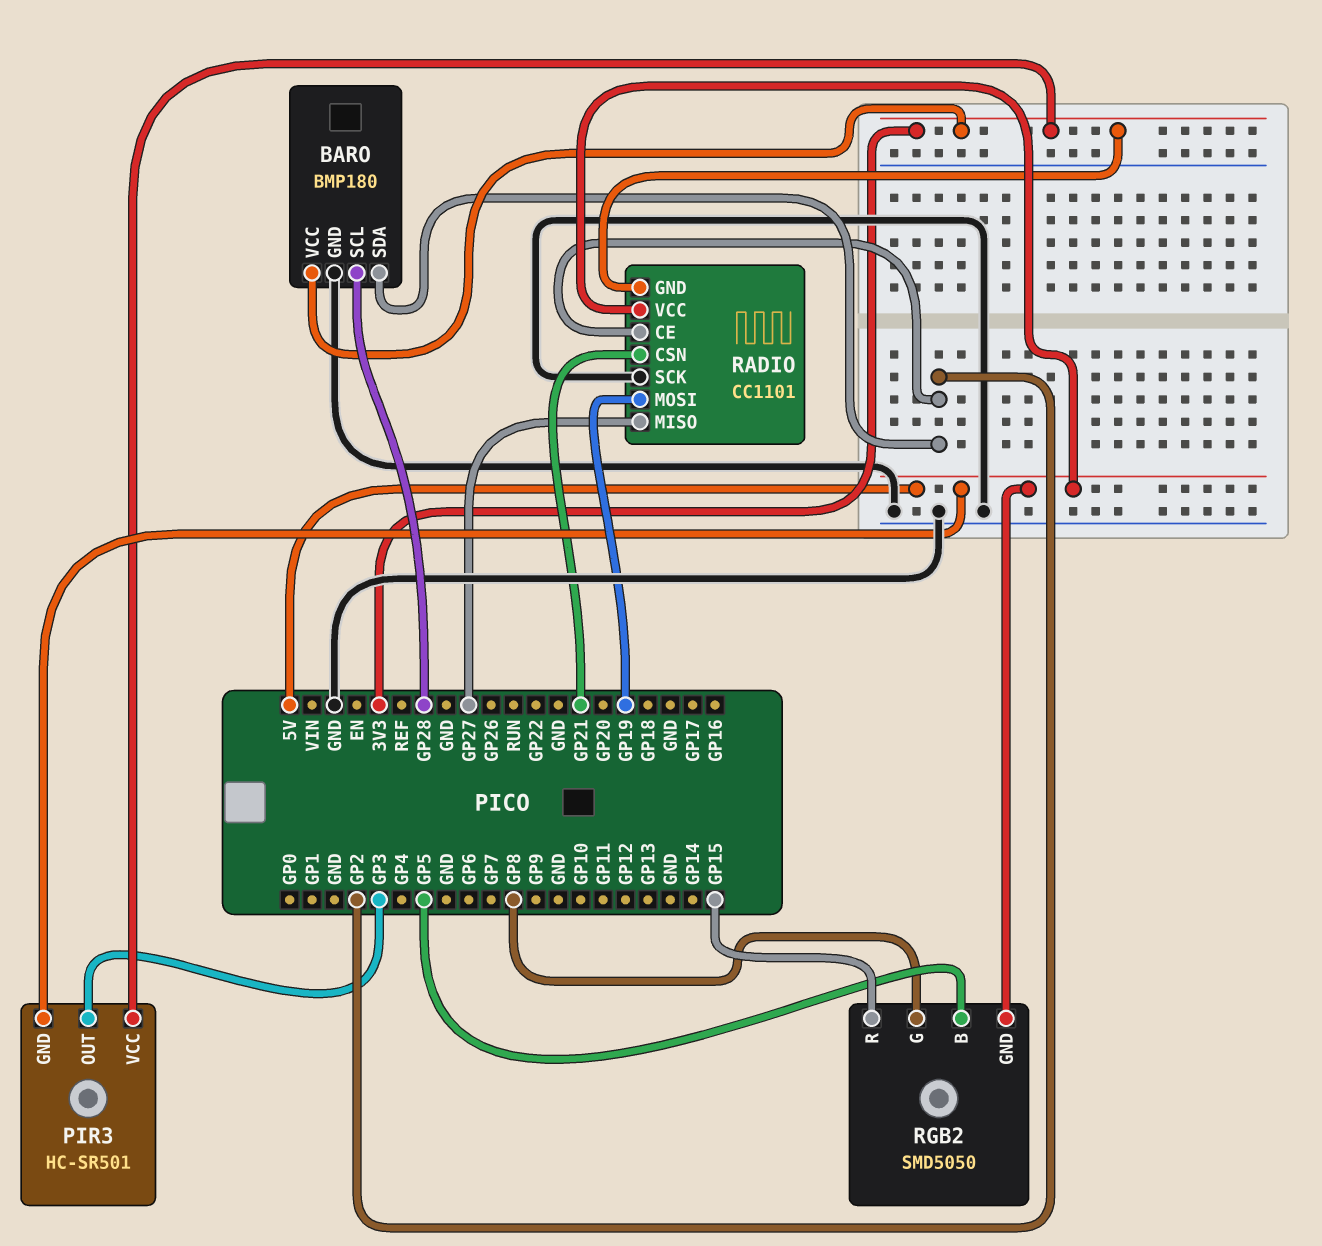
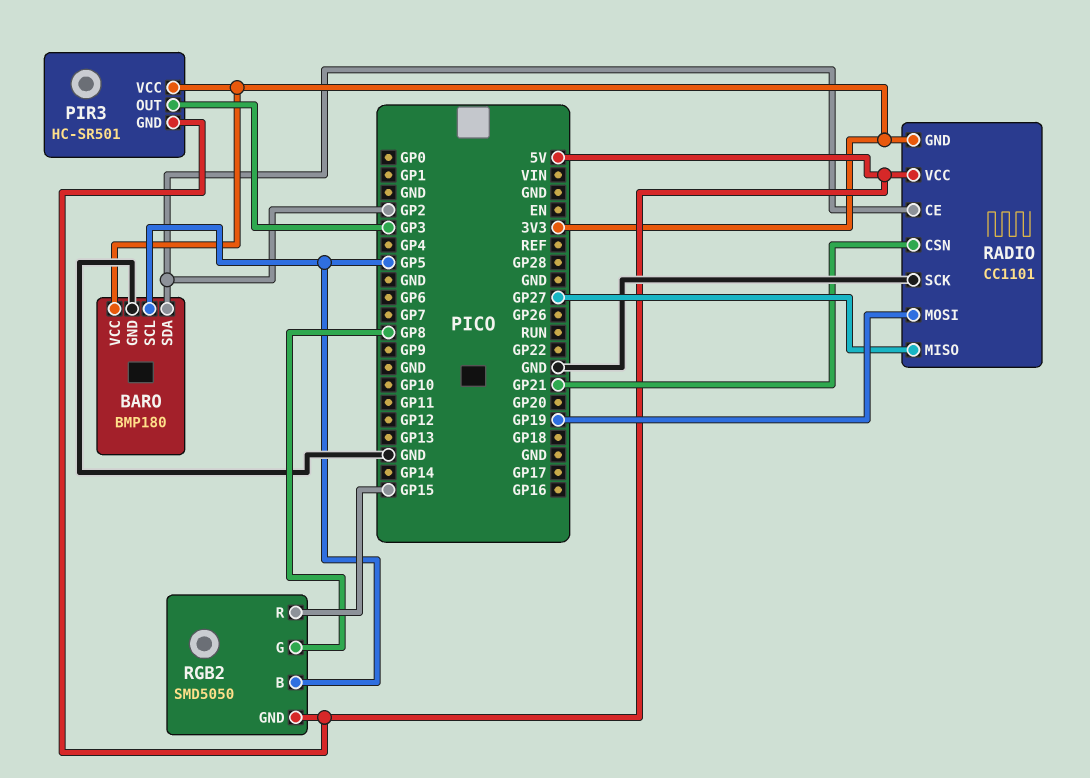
BARO pin SCL: GP28 -> GP5

